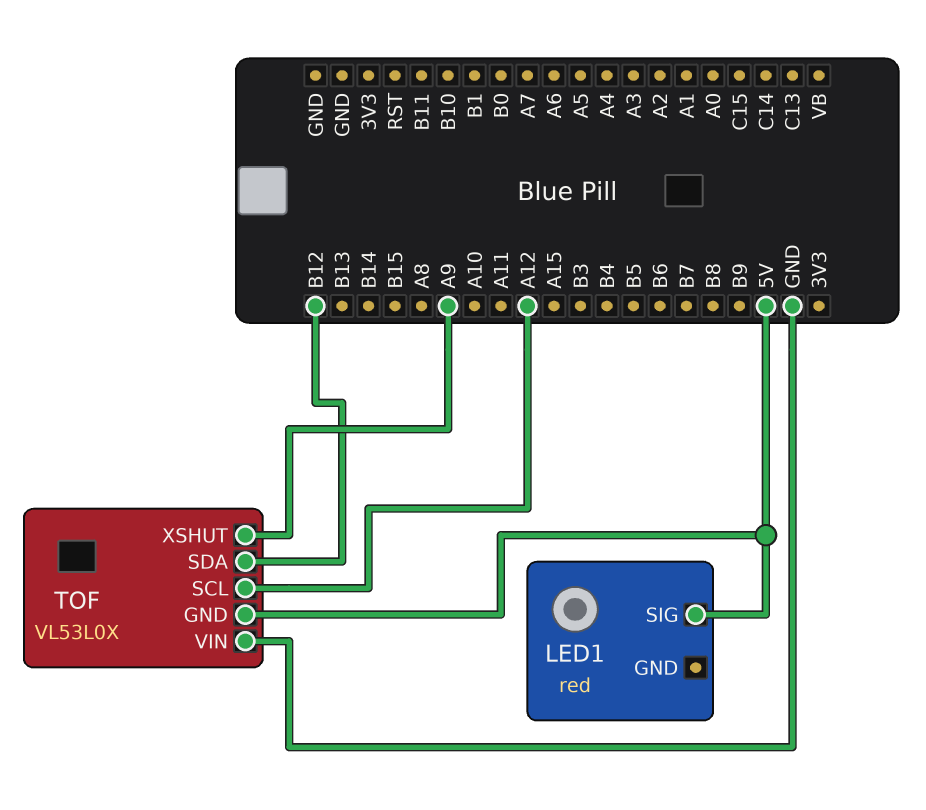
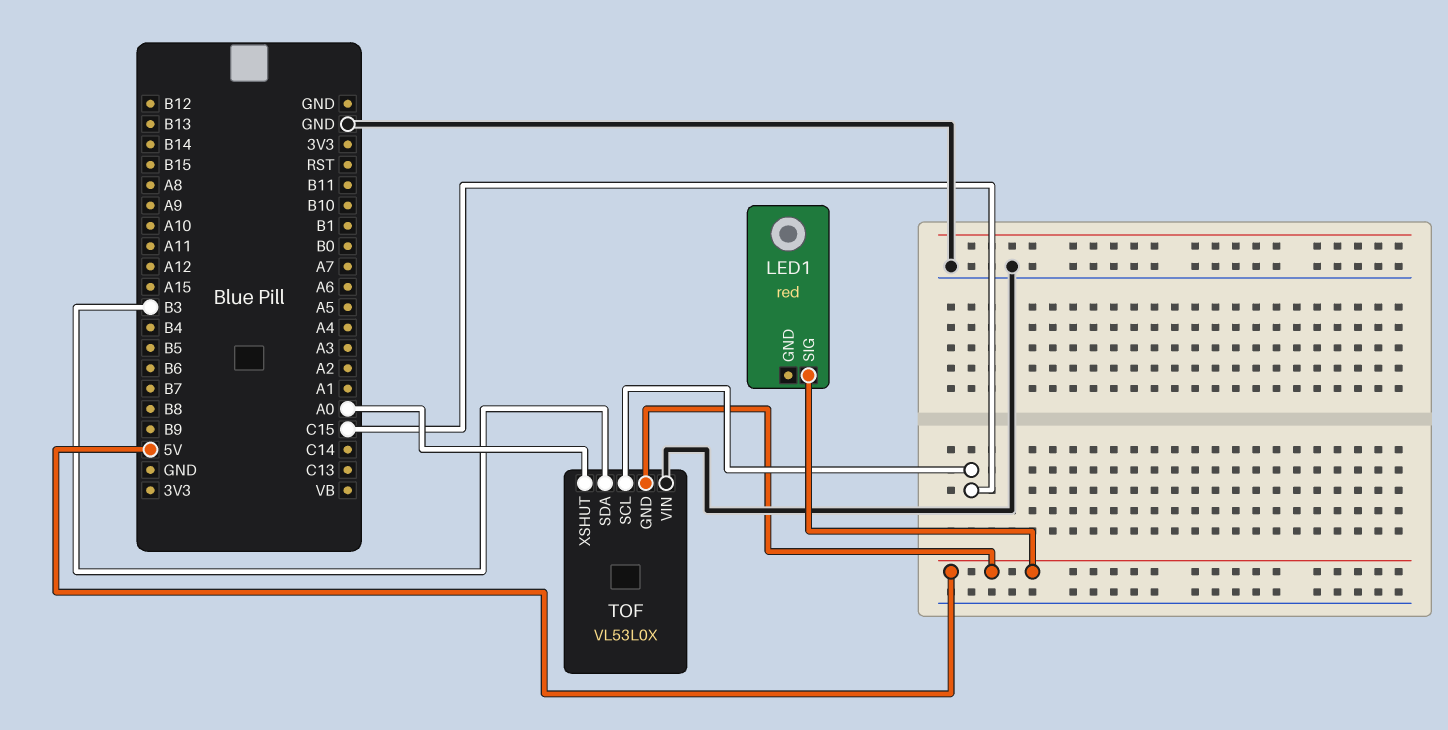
TOF pin SCL: A12 -> C15
TOF pin SDA: B12 -> B3
TOF pin XSHUT: A9 -> A0

